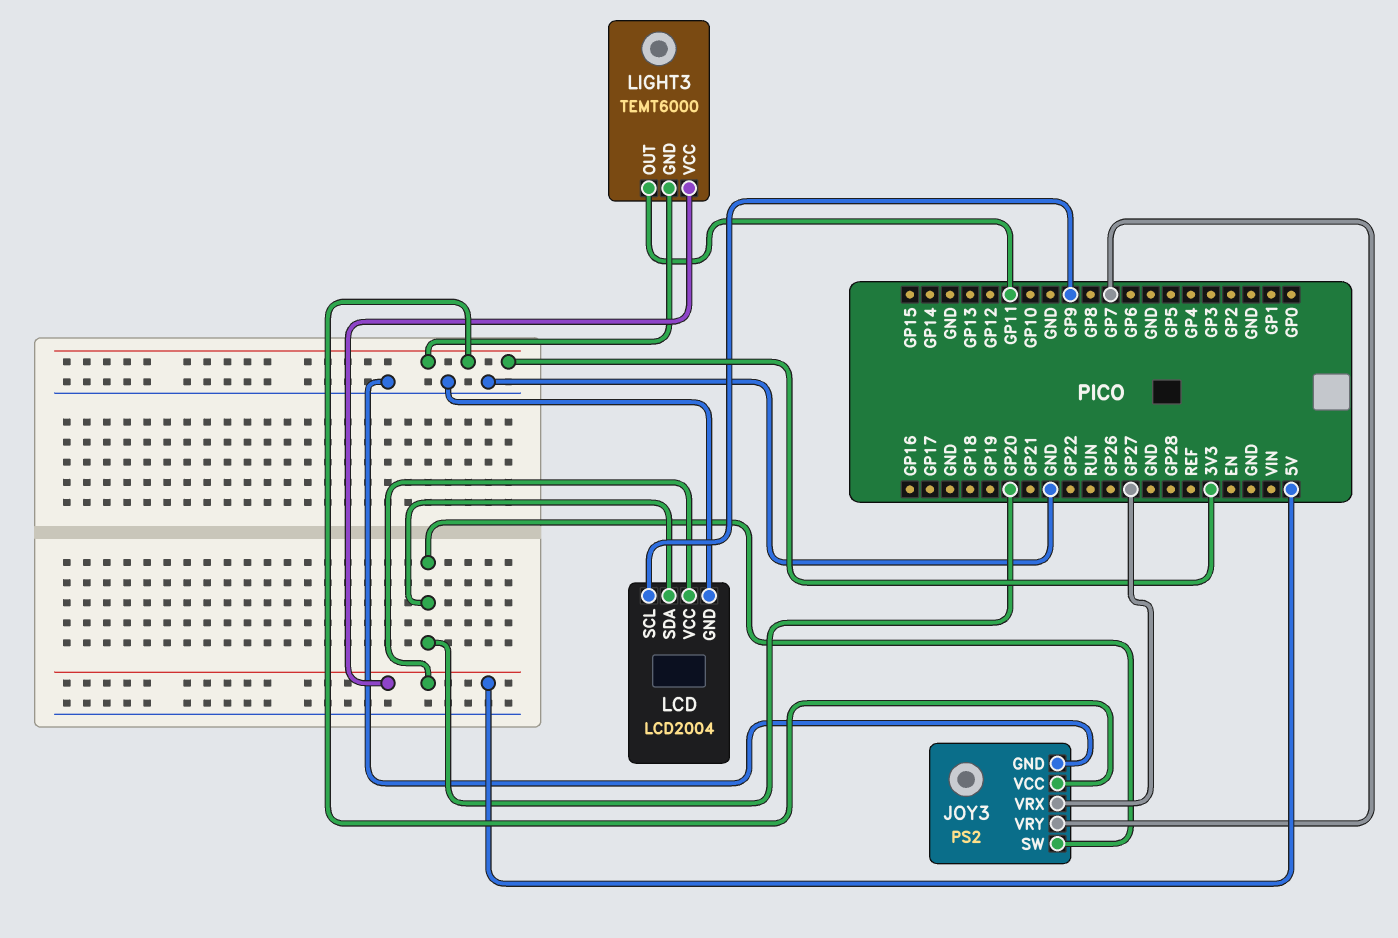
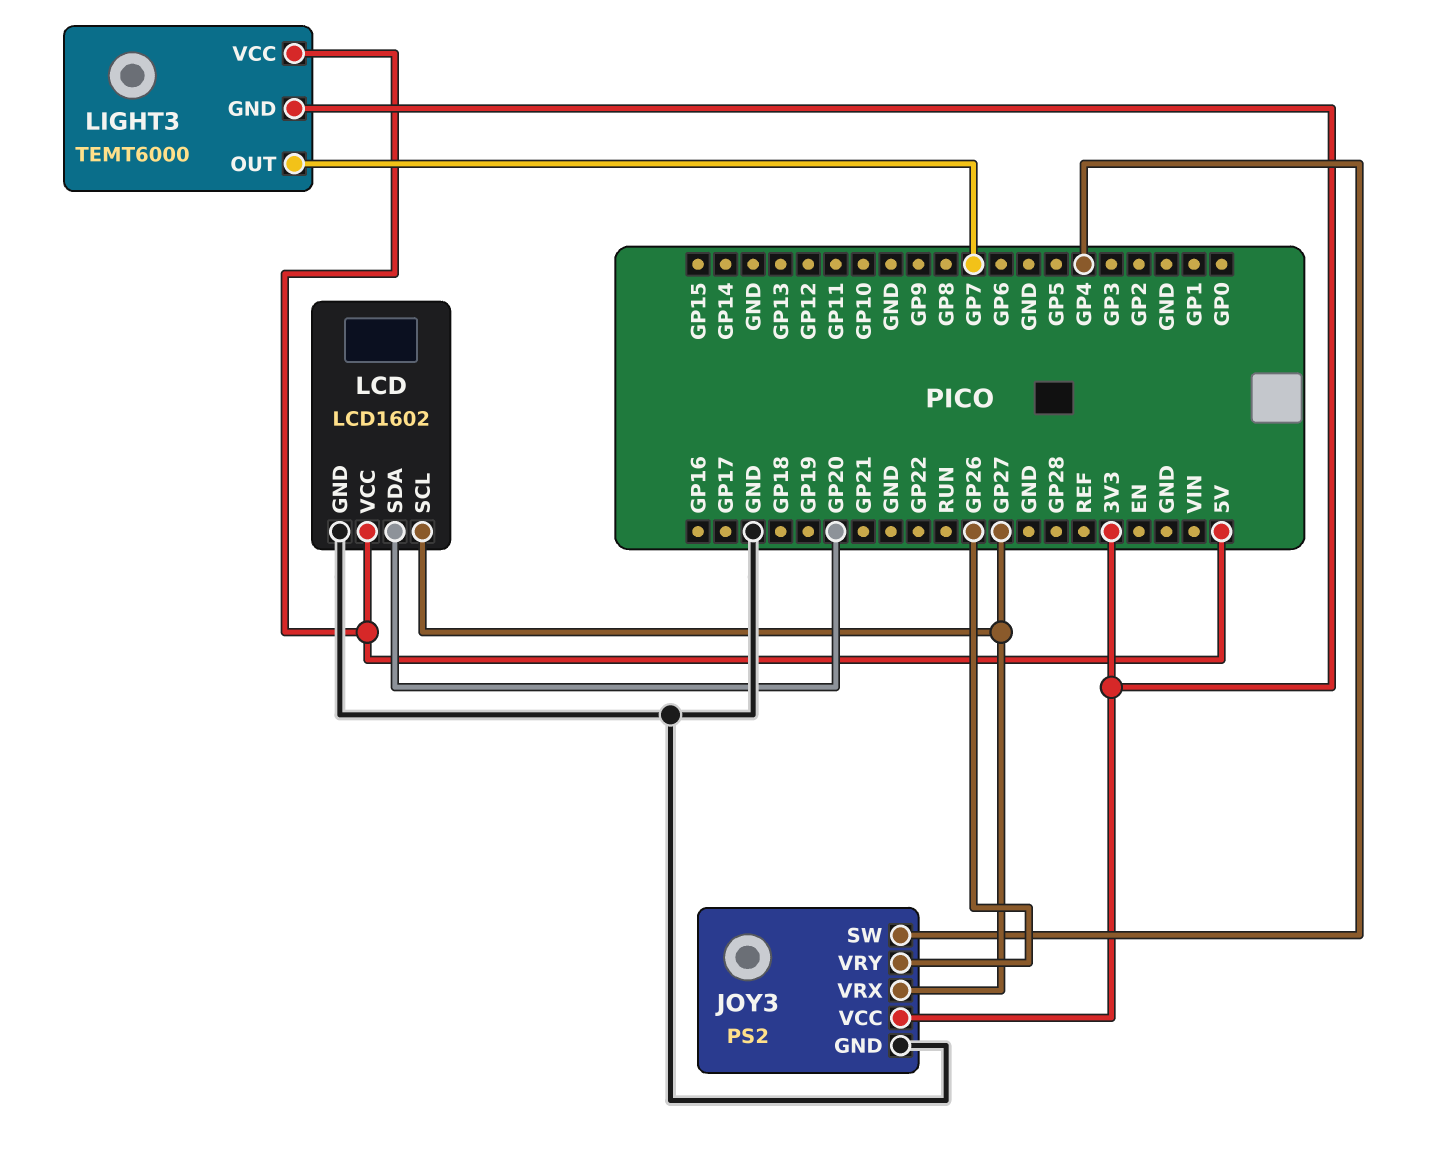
JOY3 pin SW: GP20 -> GP4
JOY3 pin VRY: GP7 -> GP26
LCD: LCD2004 -> LCD1602
LCD pin SCL: GP9 -> GP27
LIGHT3 pin OUT: GP11 -> GP7

